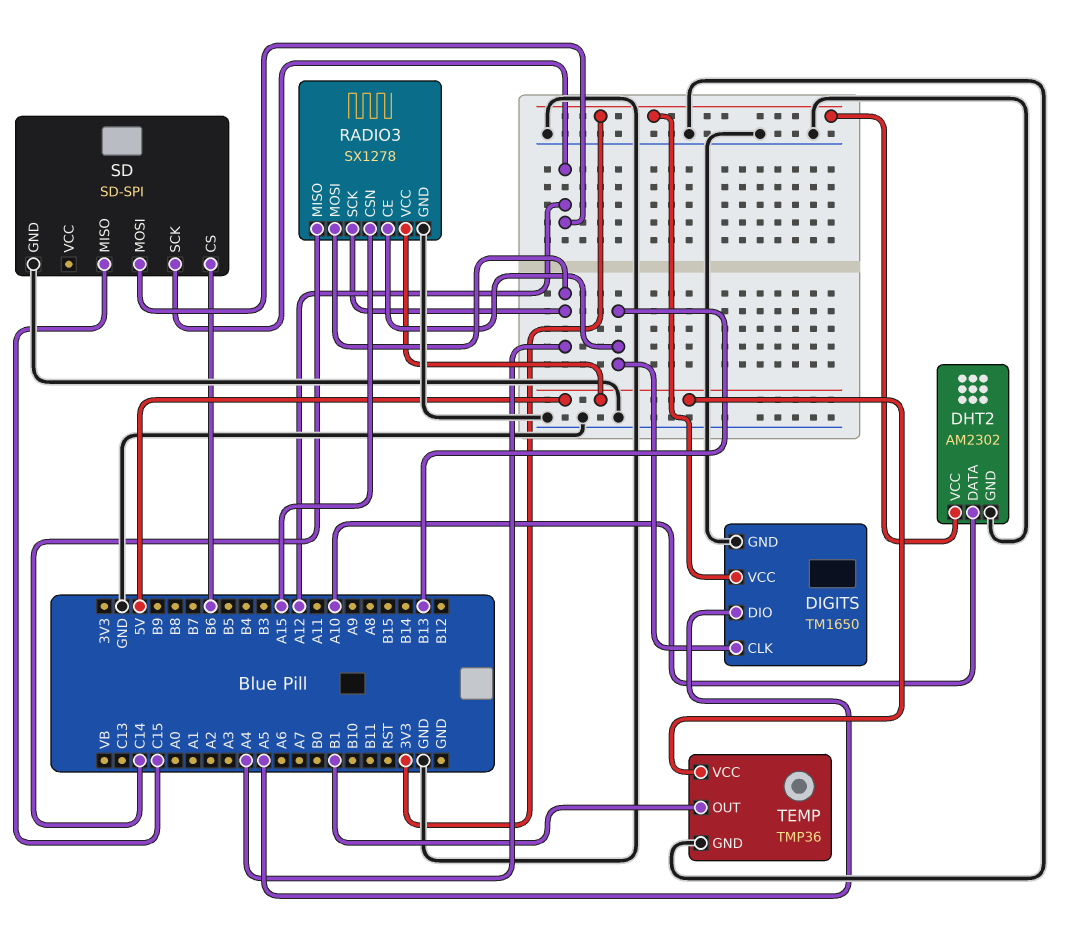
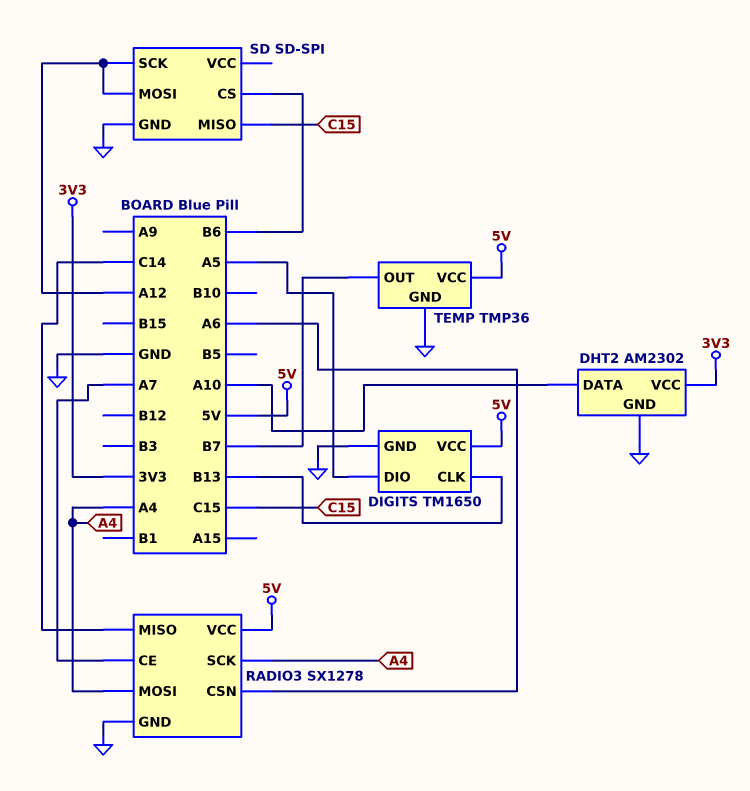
DIGITS pin VCC: 3V3 -> 5V
RADIO3 pin CE: B13 -> A7
RADIO3 pin CSN: A15 -> A6
TEMP pin OUT: B1 -> B7

